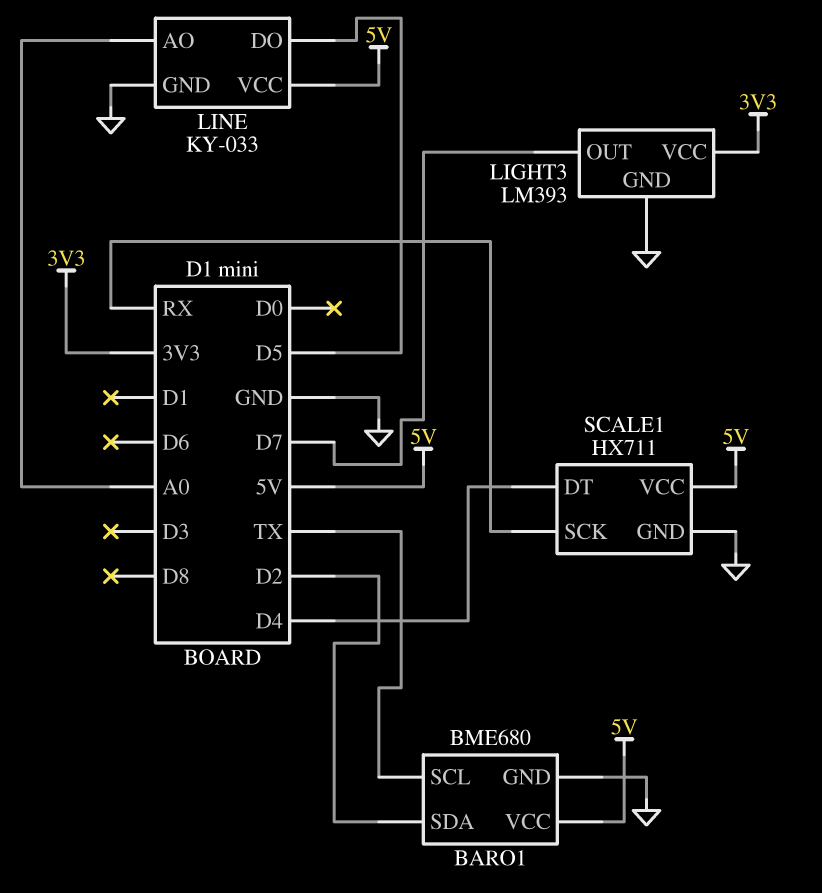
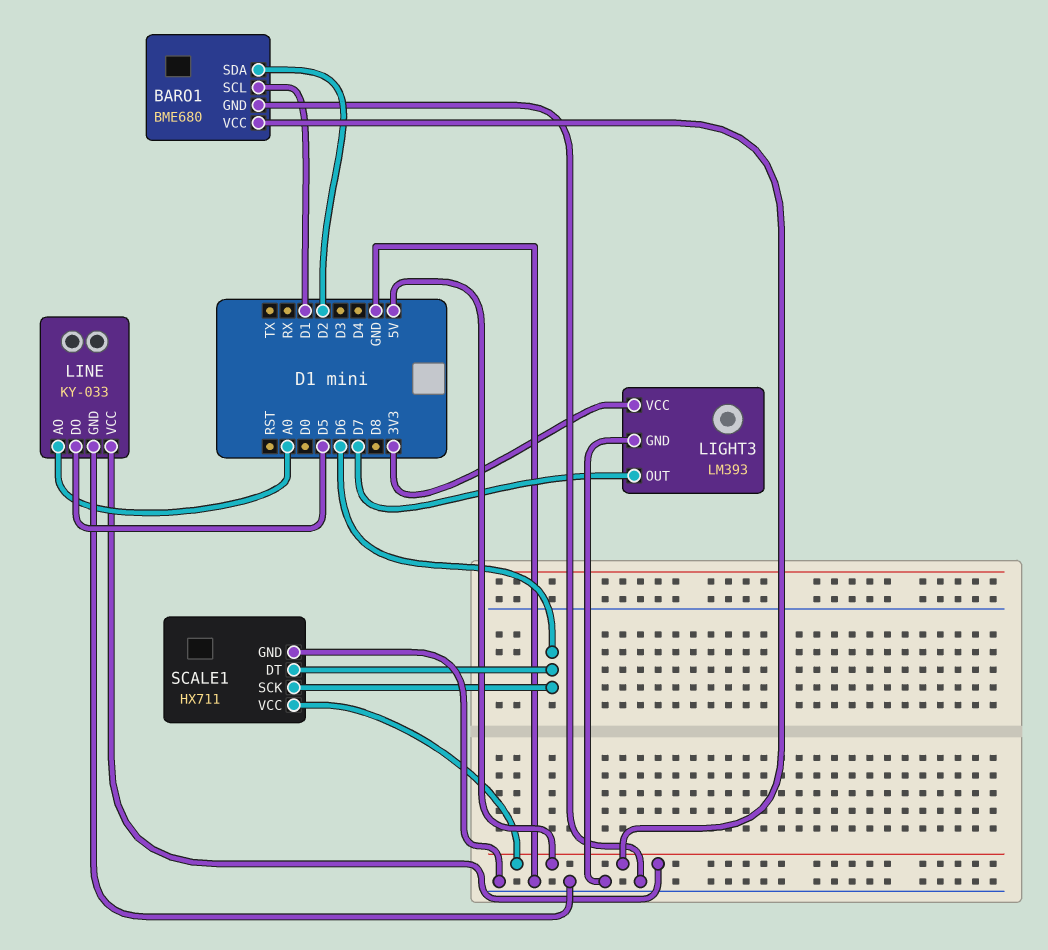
BARO1 pin SCL: TX -> D1
SCALE1 pin DT: D4 -> D6
SCALE1 pin SCK: RX -> D6

